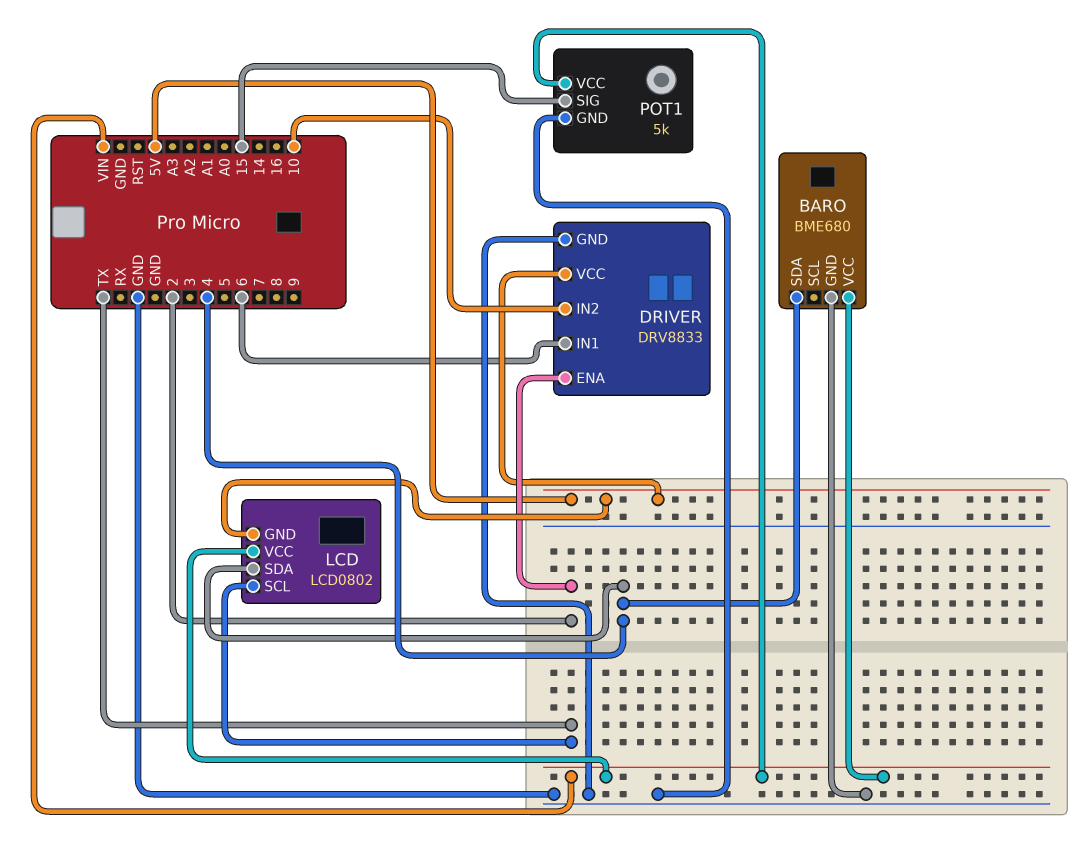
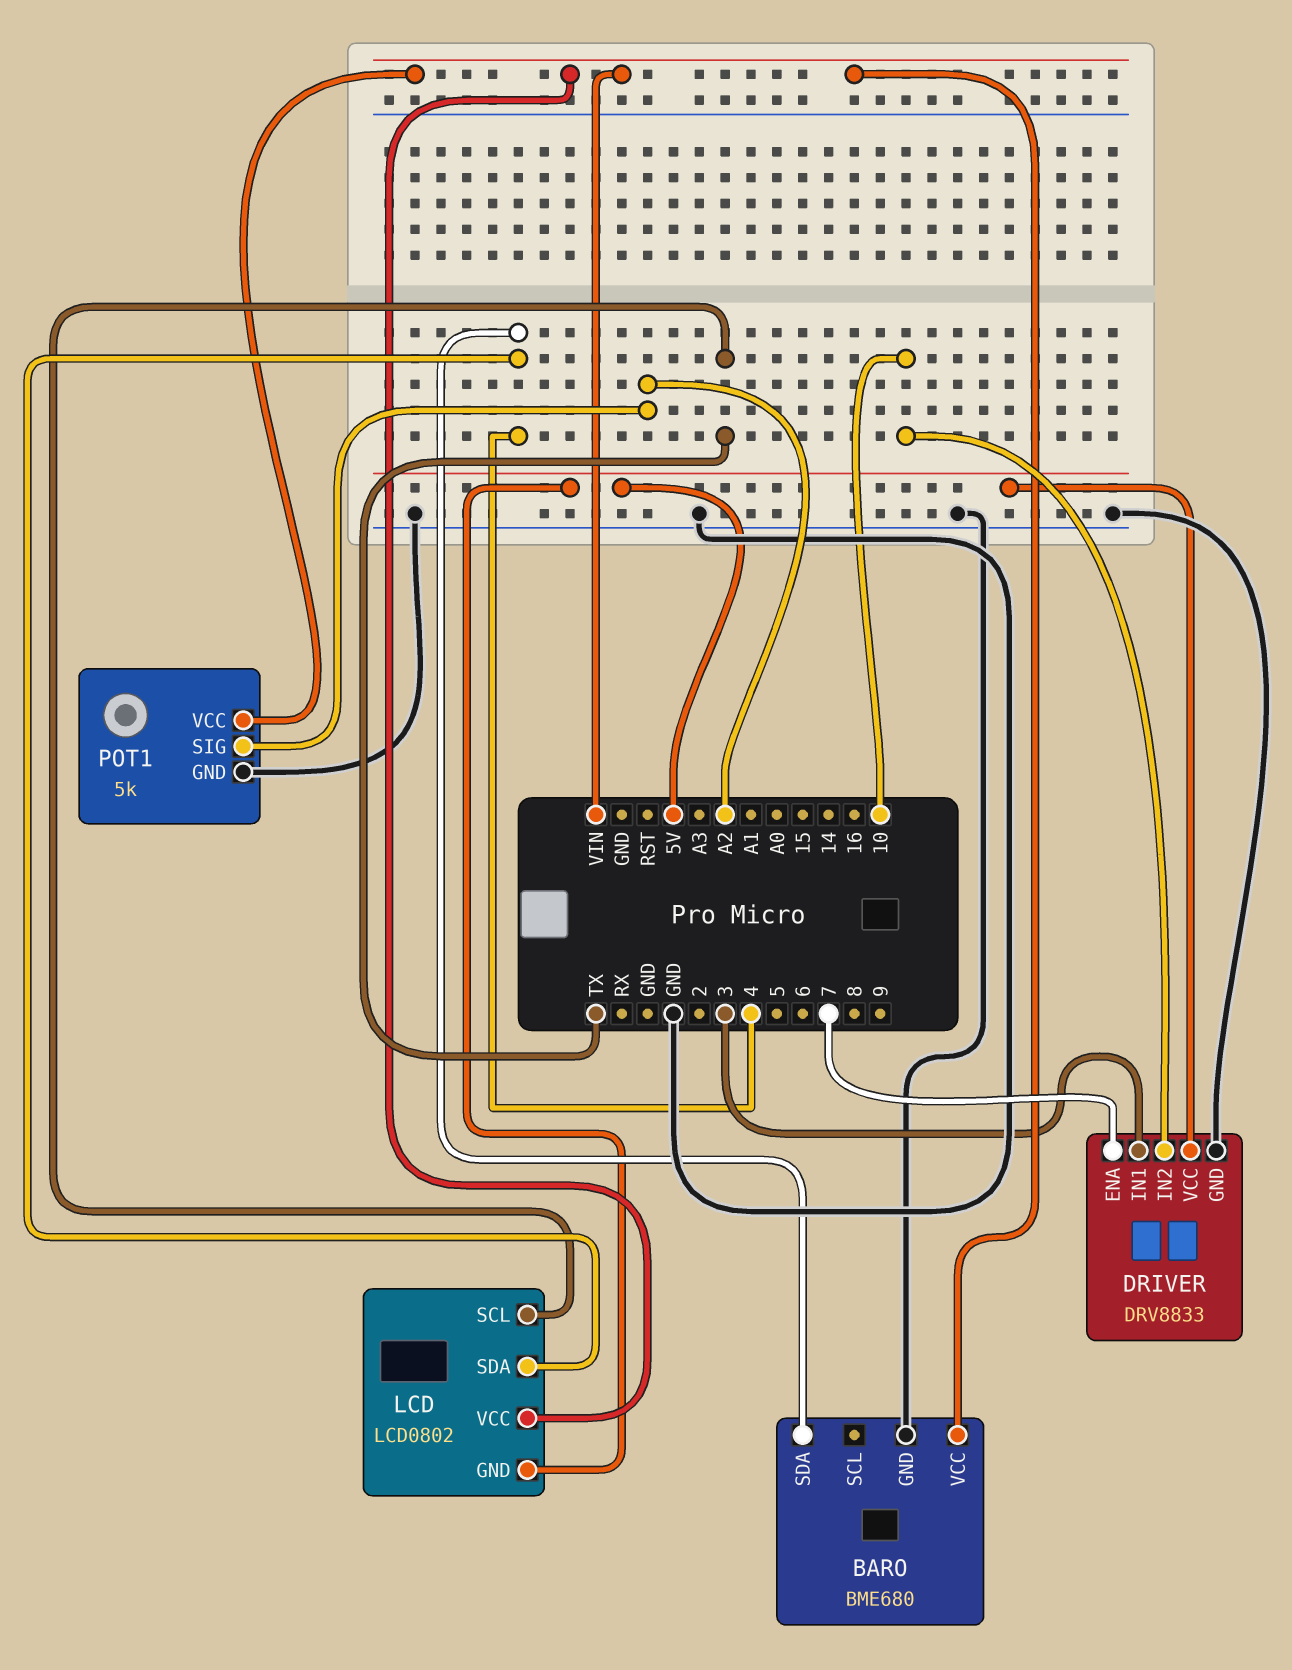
DRIVER pin ENA: 2 -> 7
DRIVER pin IN1: 6 -> 3
POT1 pin SIG: 15 -> A2

